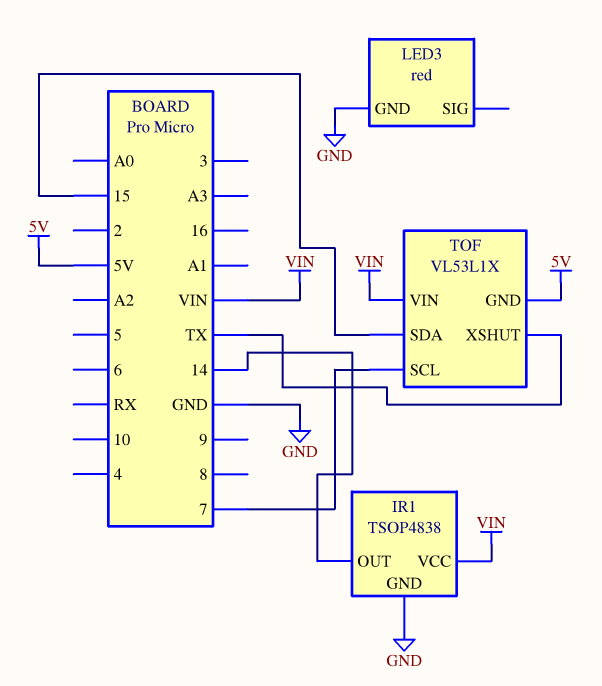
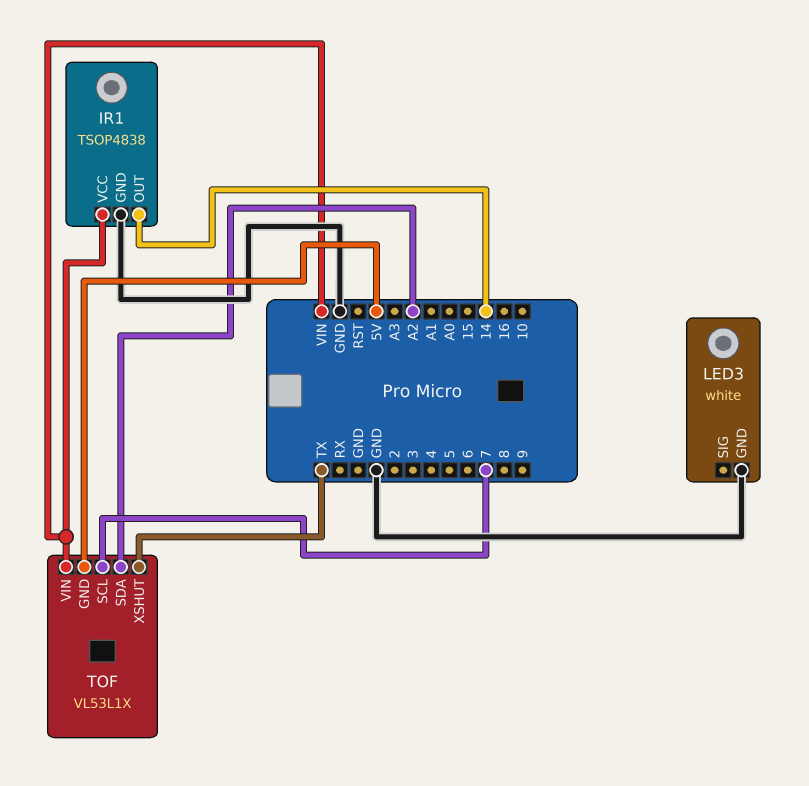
LED3: red -> white
TOF pin SDA: 15 -> A2

